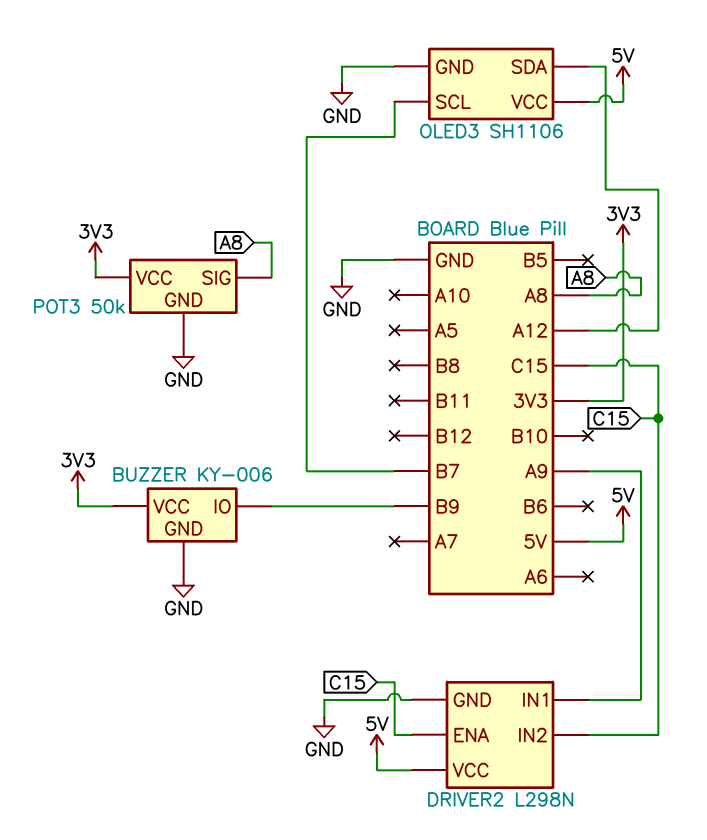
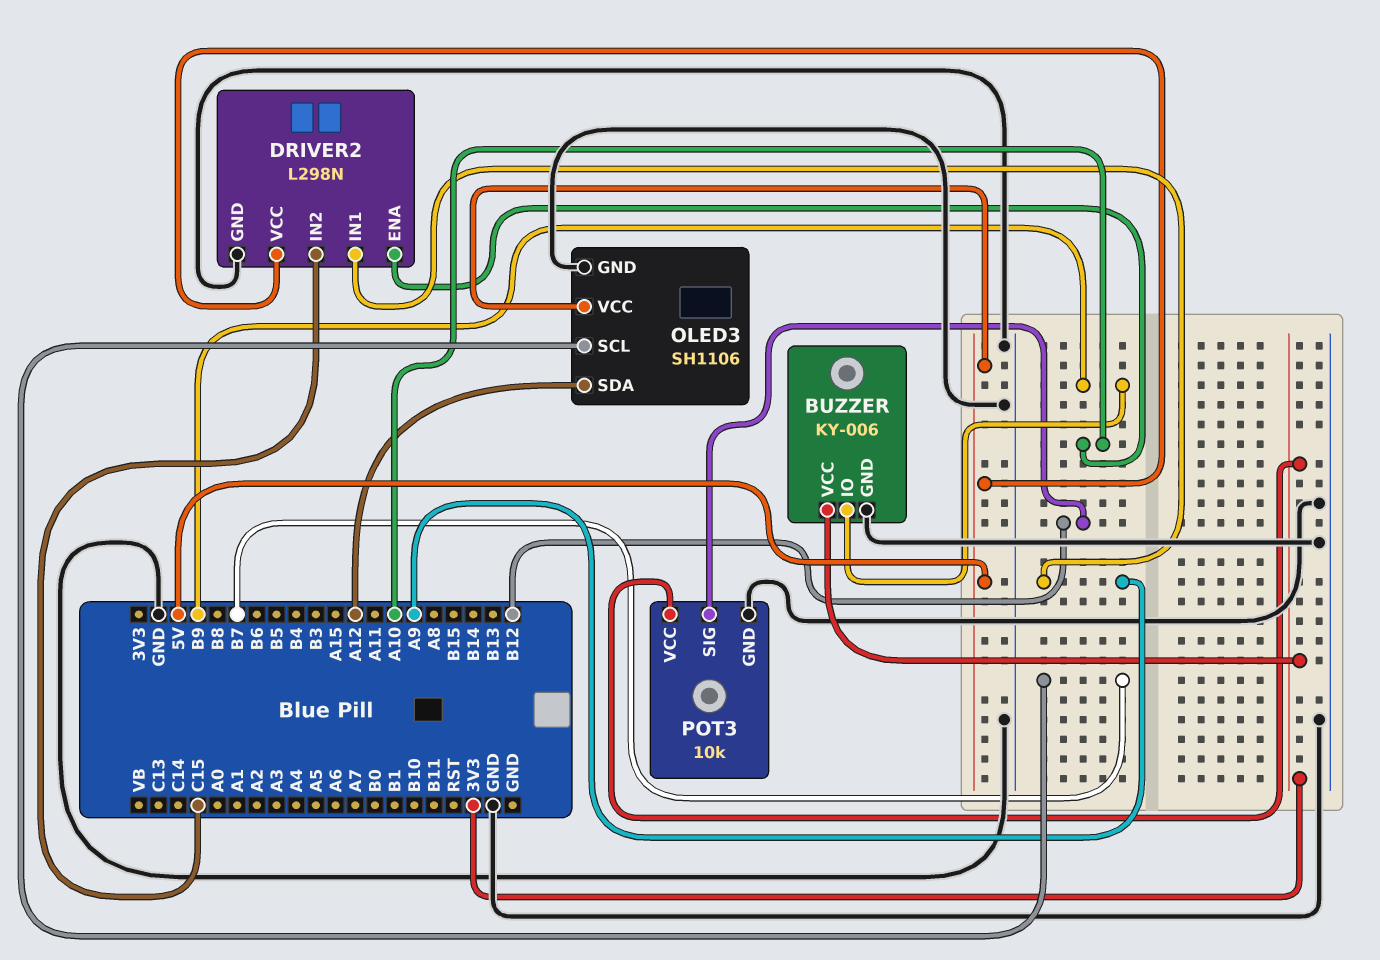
DRIVER2 pin ENA: C15 -> A10
POT3: 50k -> 10k
POT3 pin SIG: A8 -> B12

